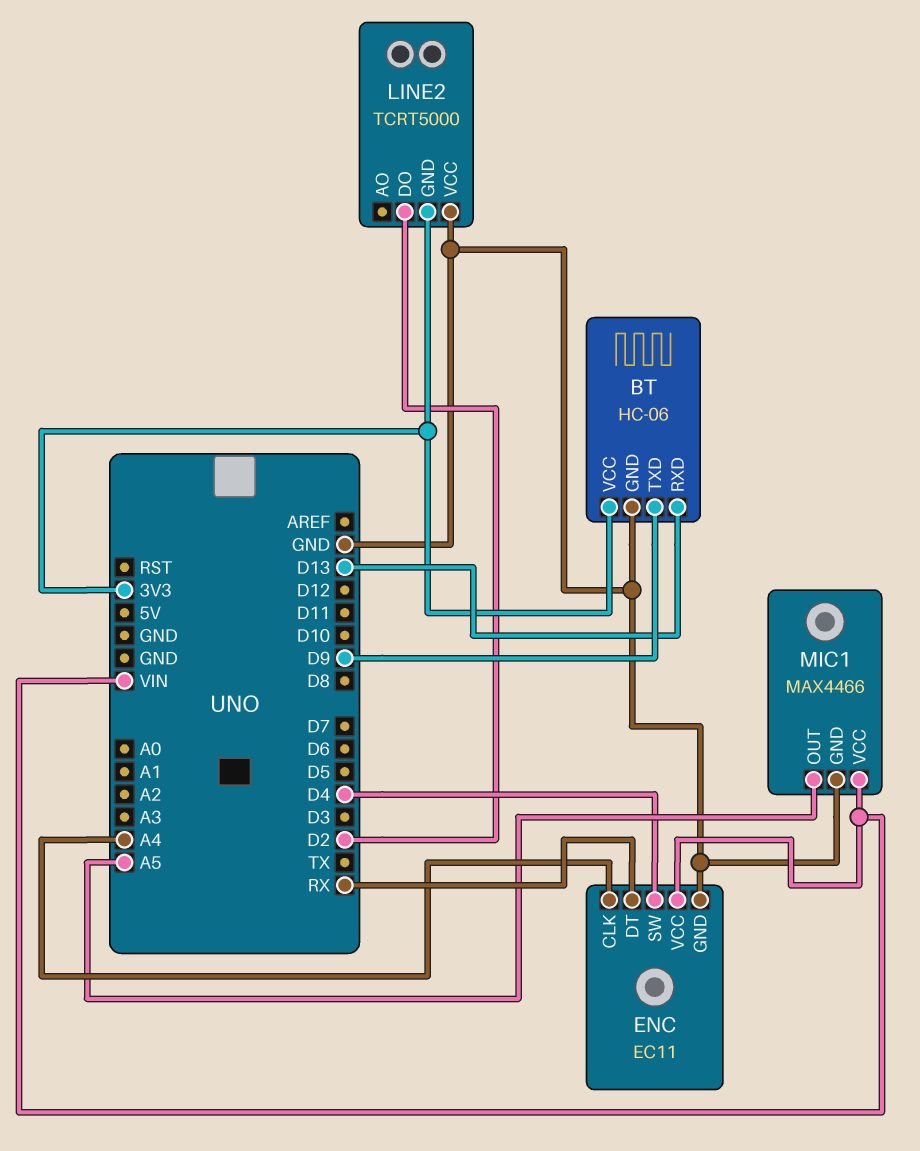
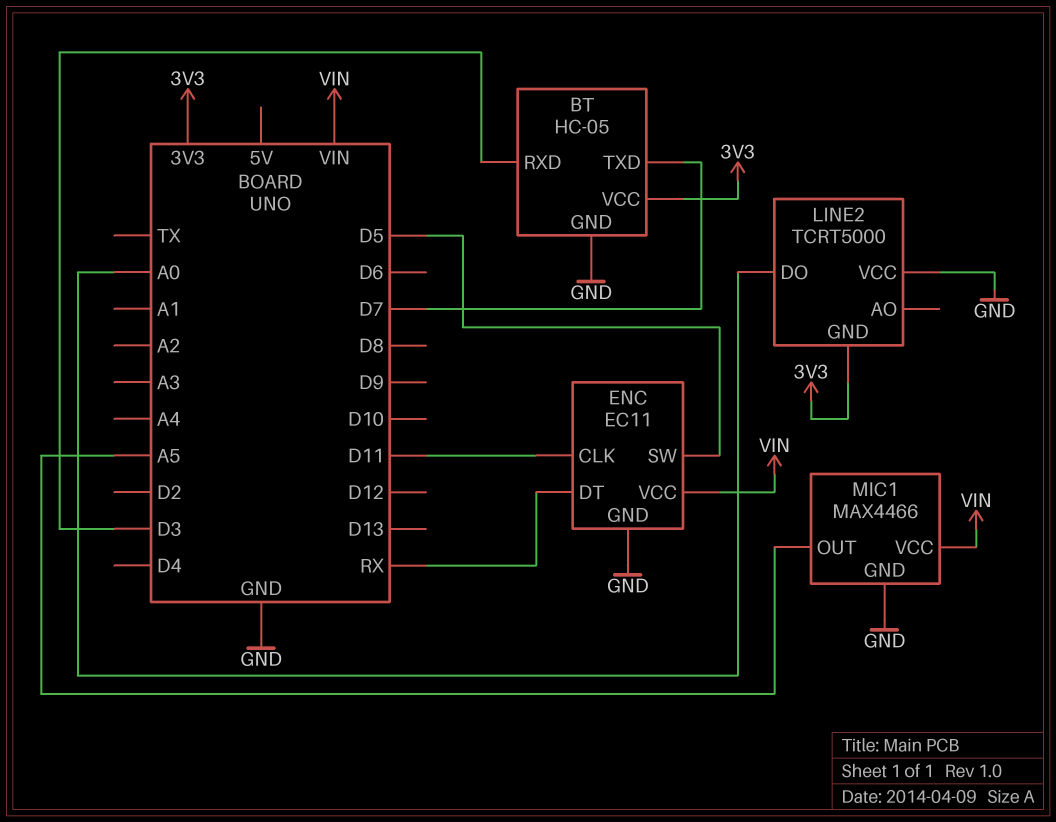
BT: HC-06 -> HC-05
BT pin RXD: D13 -> D3
BT pin TXD: D9 -> D7
ENC pin CLK: A4 -> D11
ENC pin SW: D4 -> D5
LINE2 pin DO: D2 -> A0

